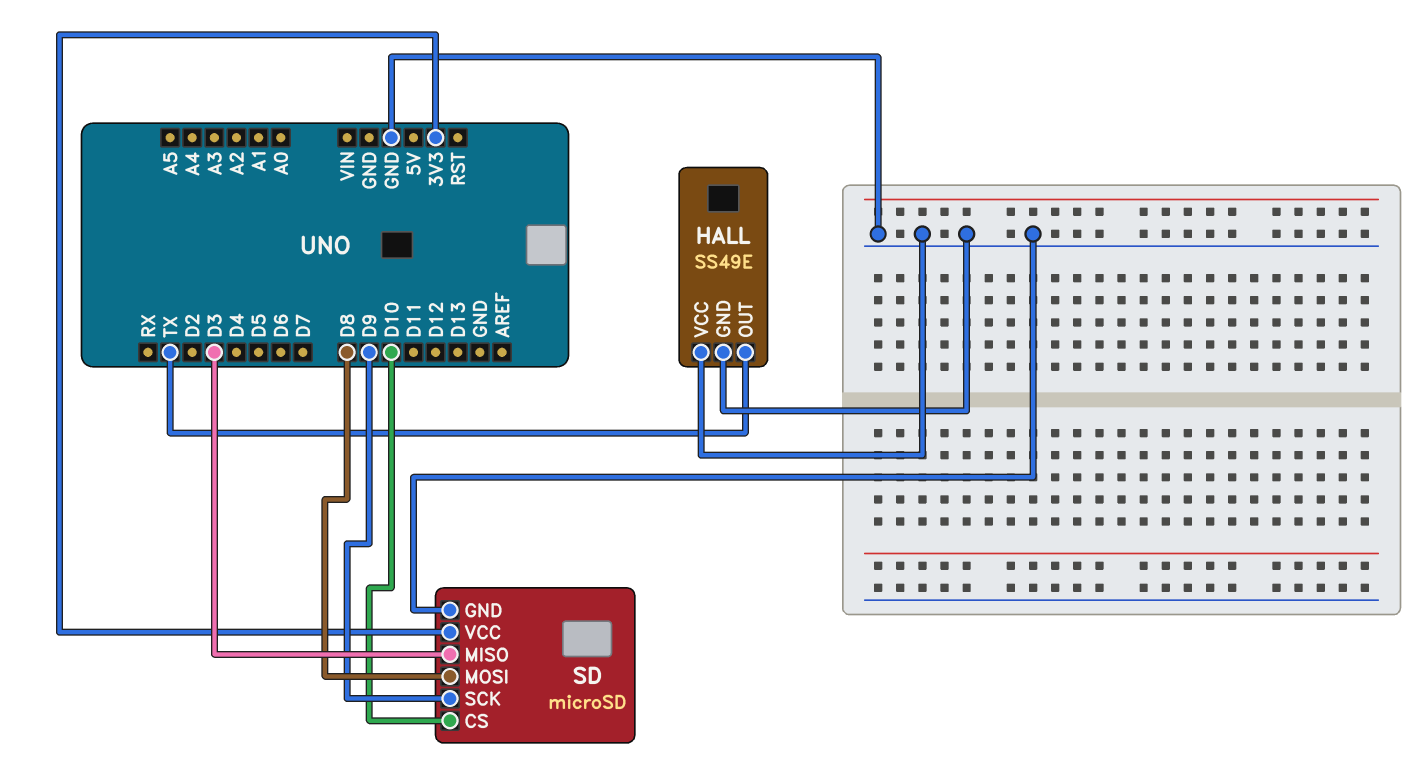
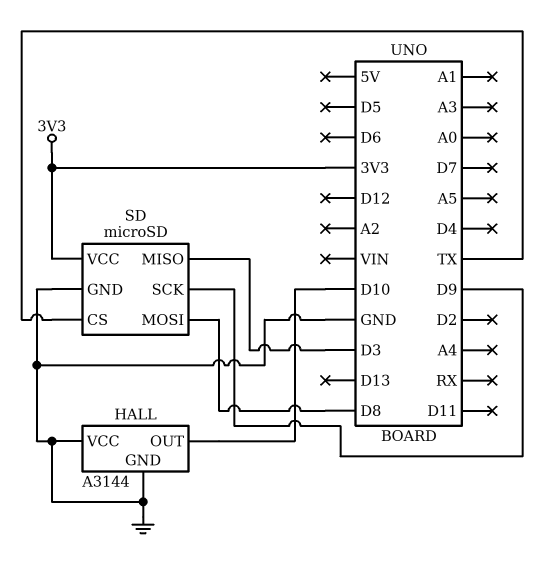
HALL: SS49E -> A3144
HALL pin OUT: TX -> D10
SD pin CS: D10 -> TX

